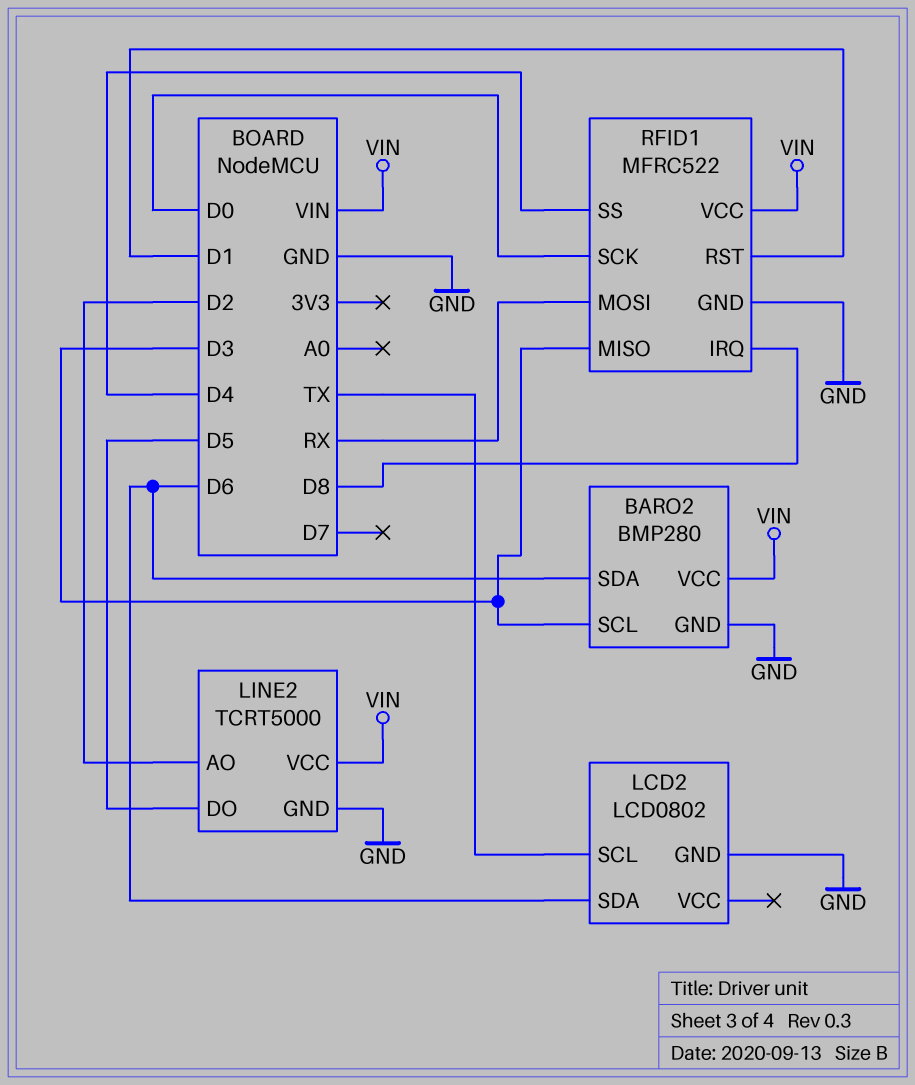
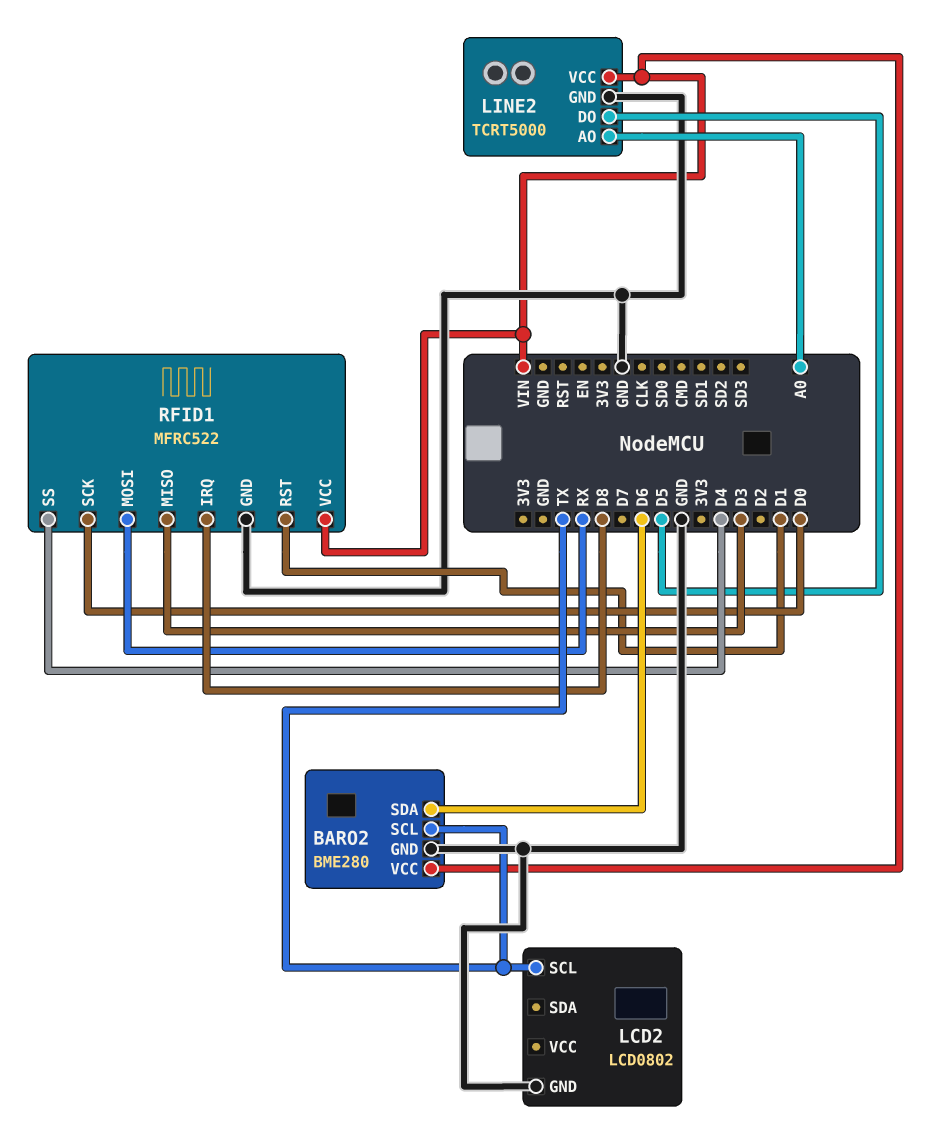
BARO2: BMP280 -> BME280
BARO2 pin SCL: D3 -> TX
LCD2 pin SDA: D6 -> none
LINE2 pin AO: D2 -> A0

